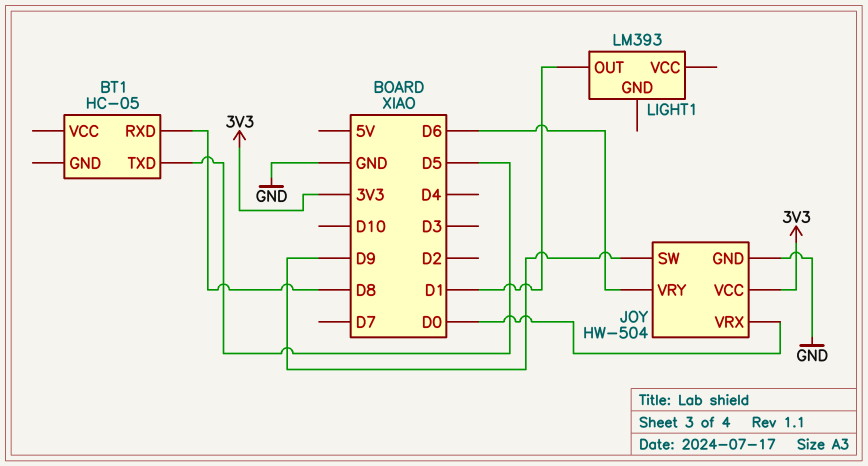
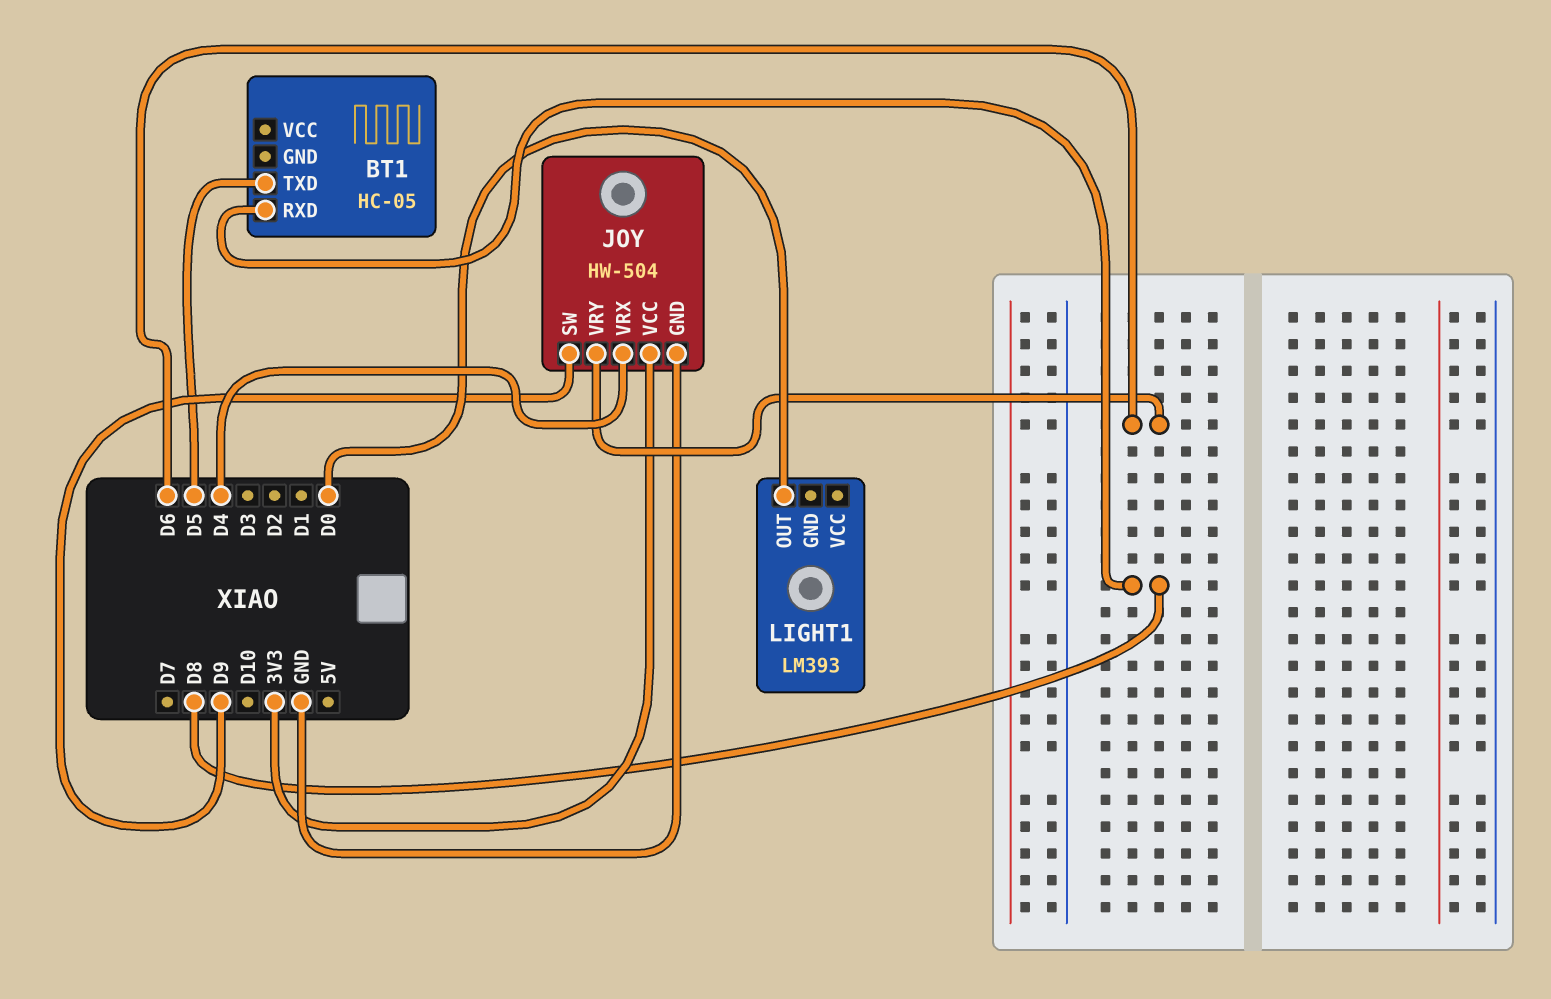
JOY pin VRX: D0 -> D4
LIGHT1 pin OUT: D1 -> D0

